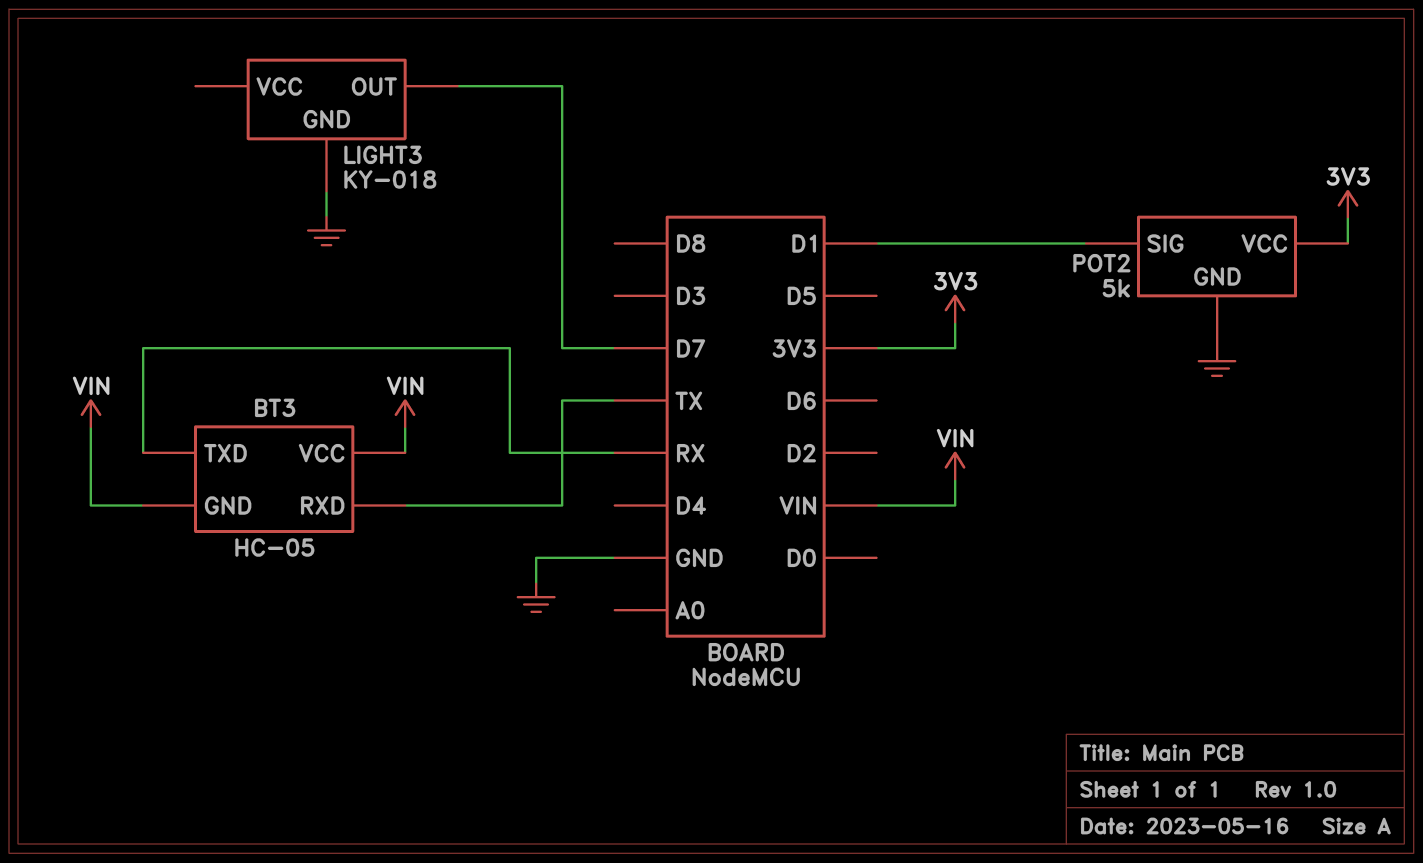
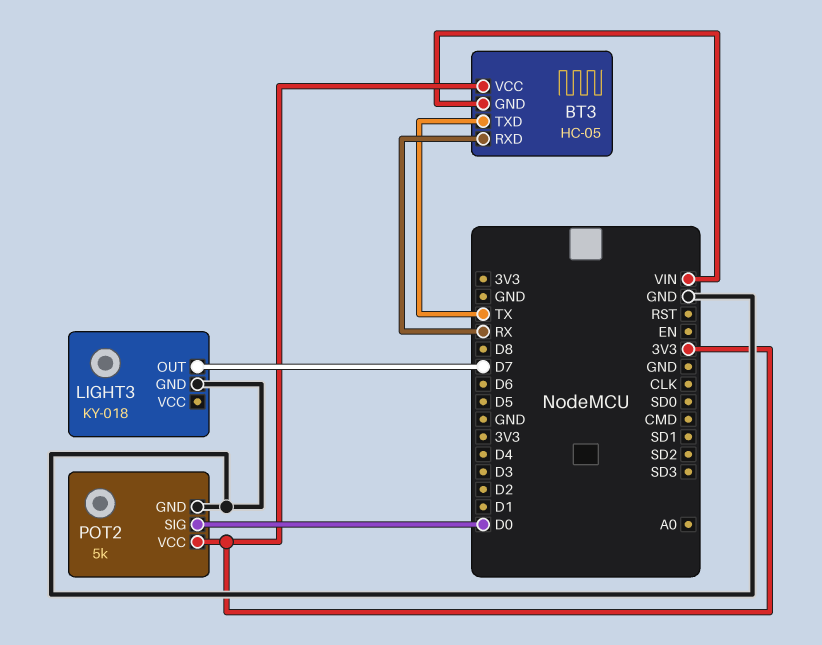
BT3 pin RXD: TX -> RX
BT3 pin TXD: RX -> TX
BT3 pin VCC: VIN -> 3V3
POT2 pin SIG: D1 -> D0

